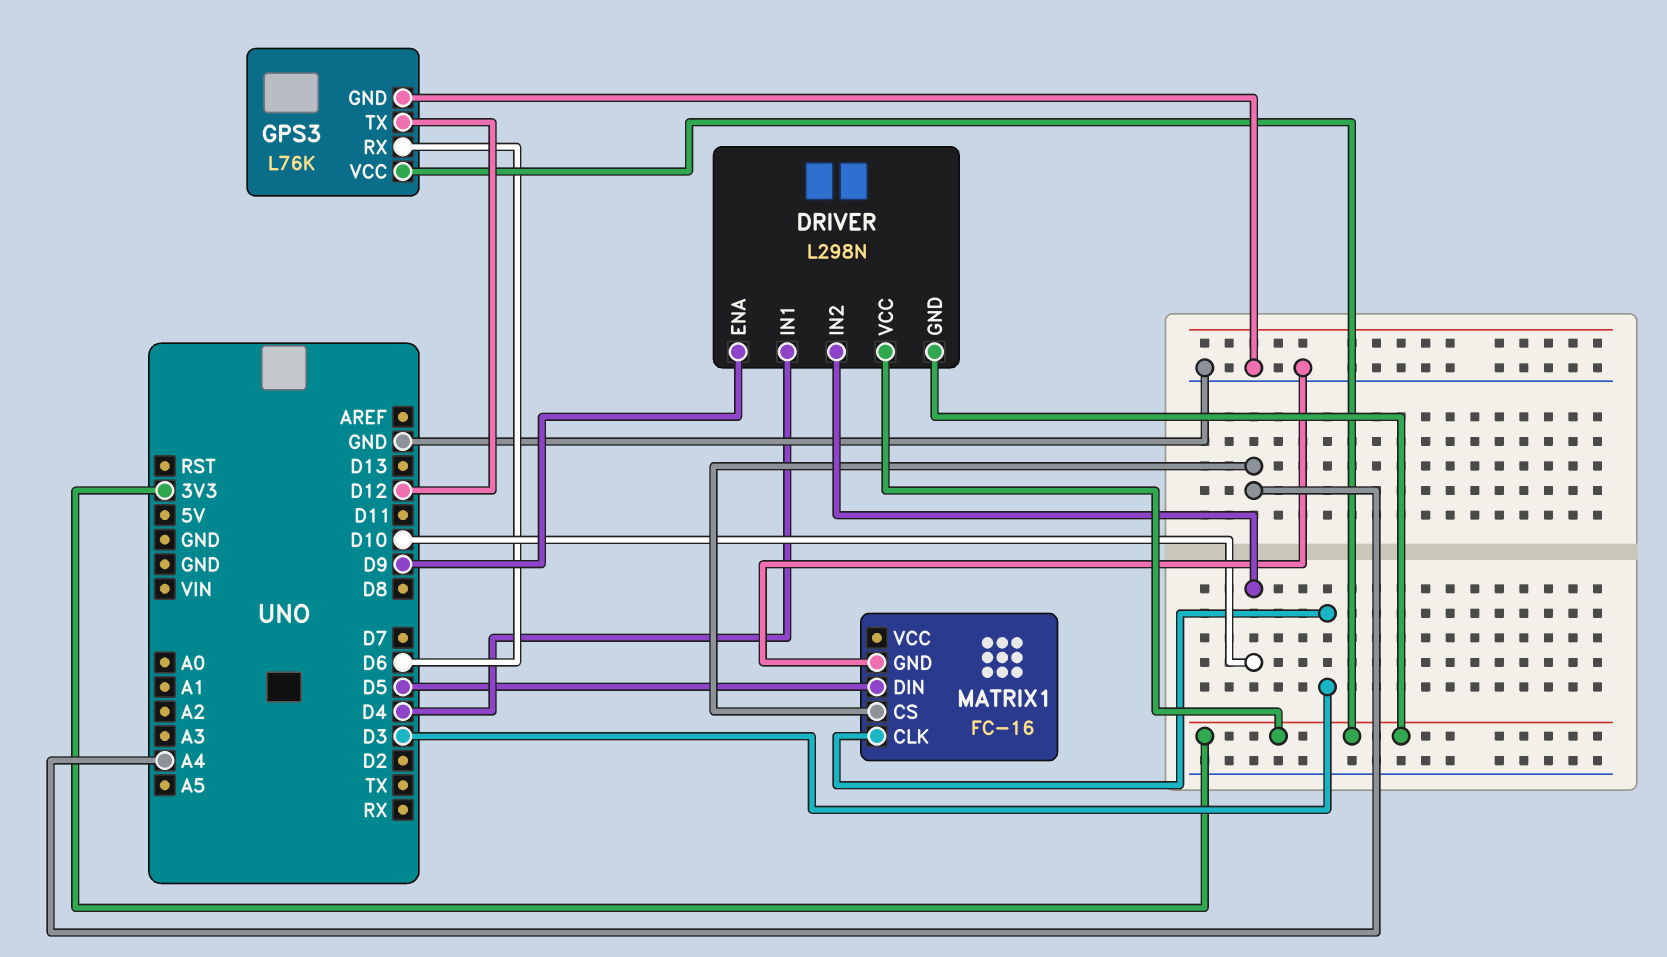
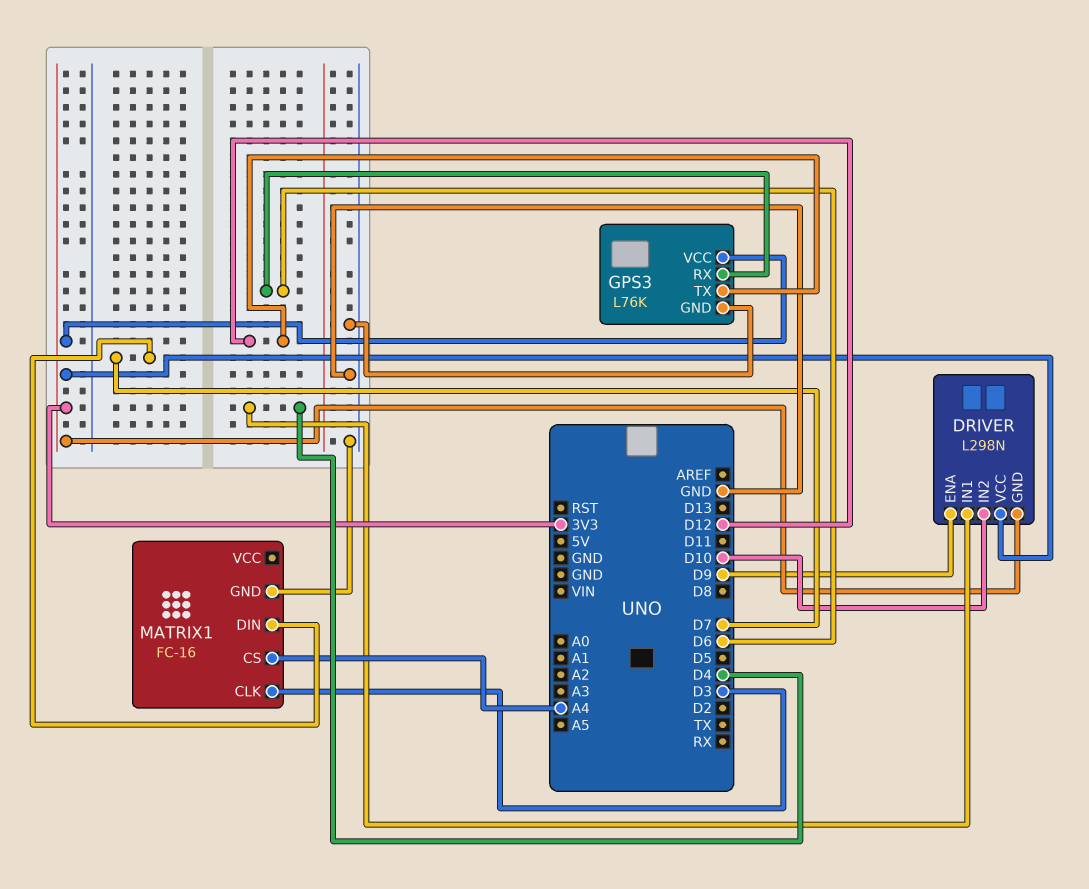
MATRIX1 pin DIN: D5 -> D7

